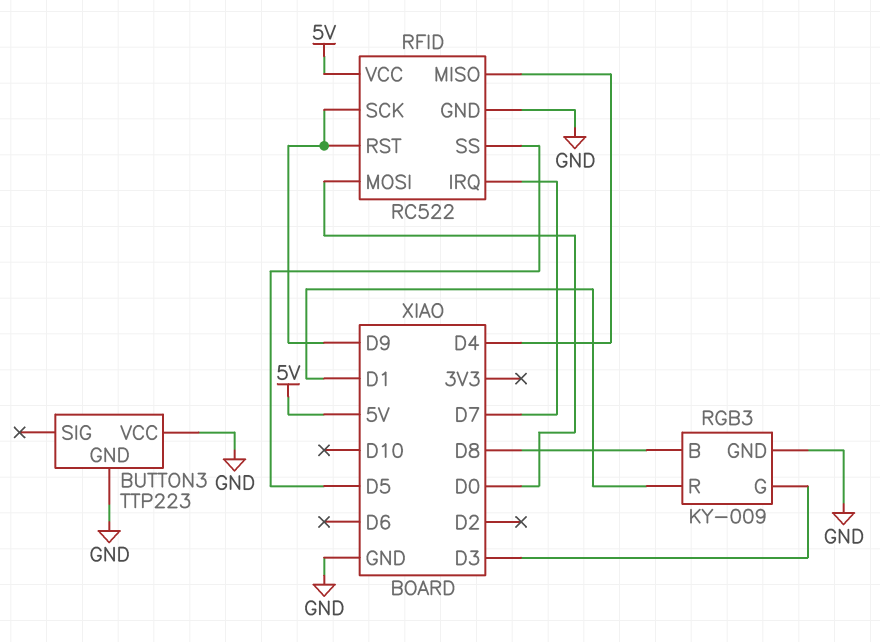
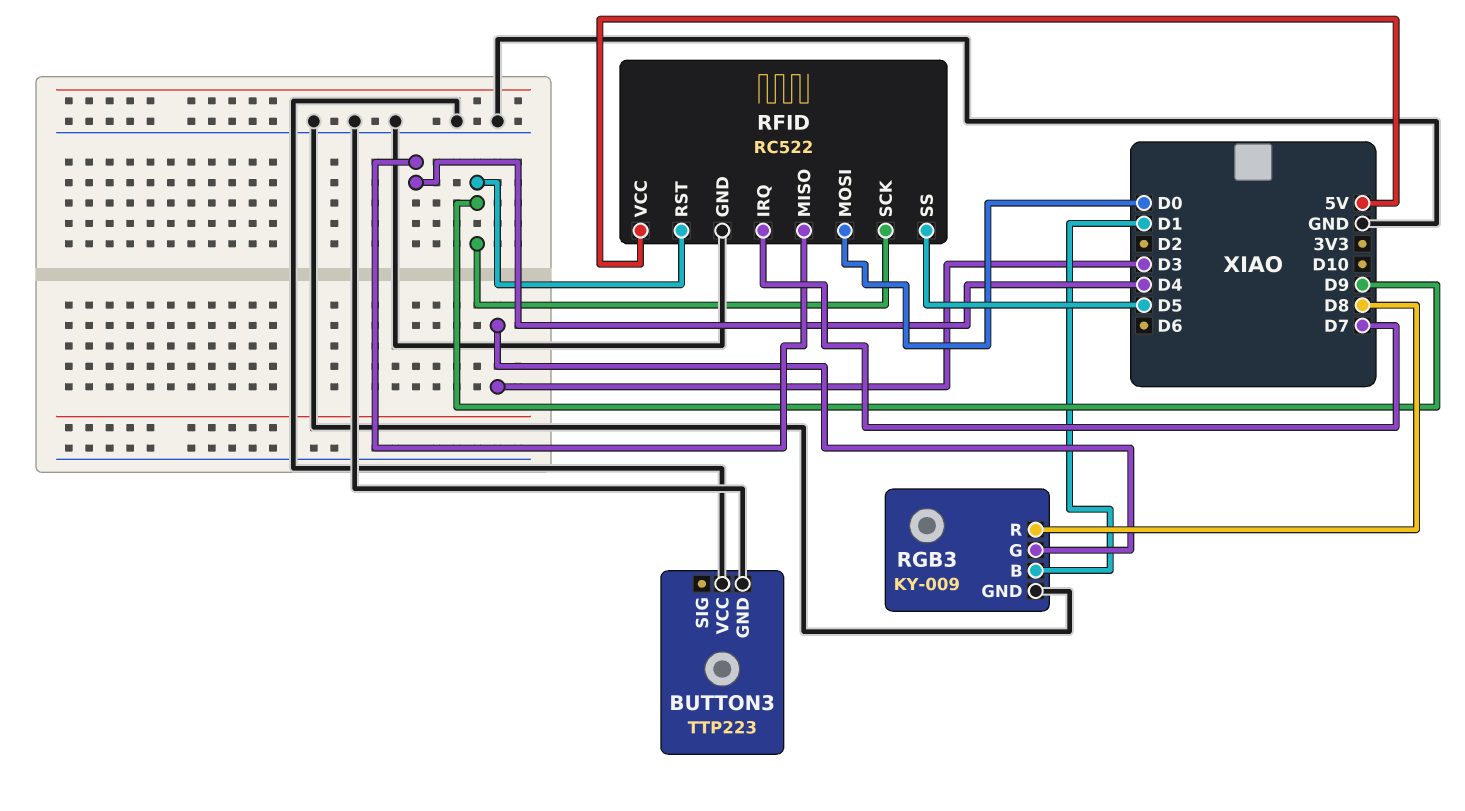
RGB3 pin B: D8 -> D1
RGB3 pin R: D1 -> D8

